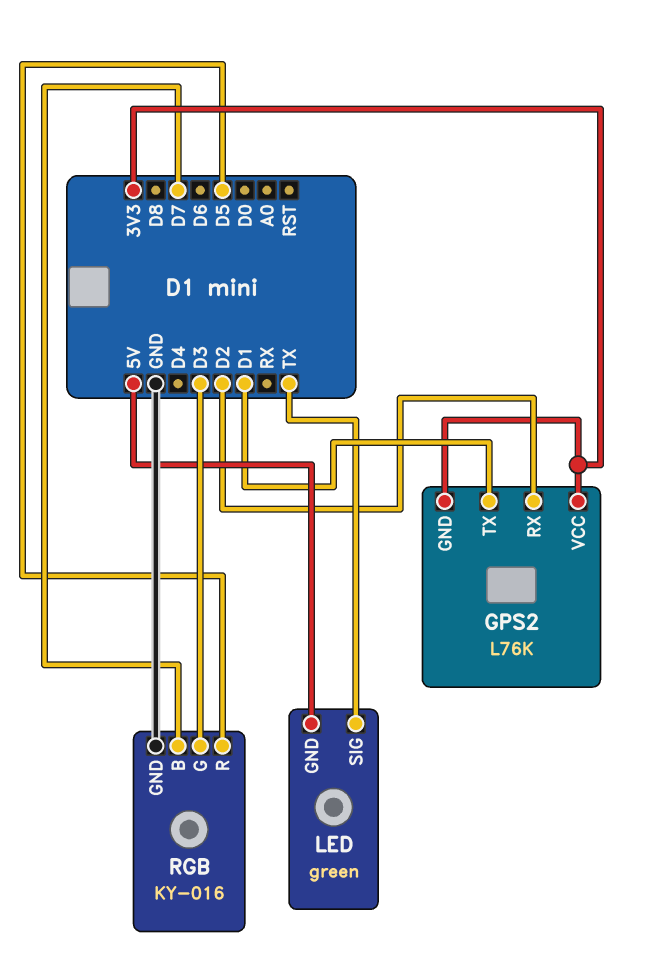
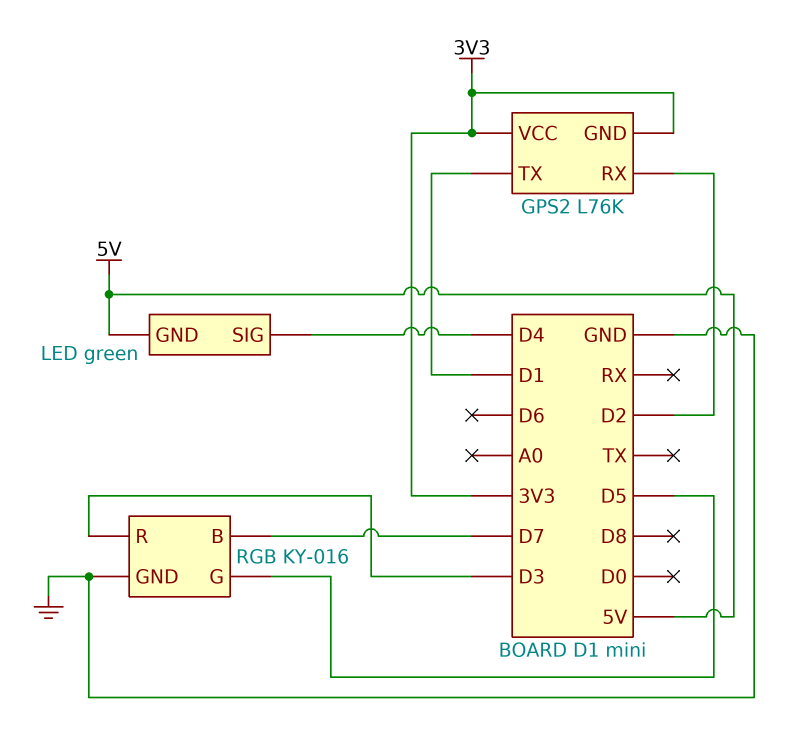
LED pin SIG: TX -> D4
RGB pin G: D3 -> D5
RGB pin R: D5 -> D3

